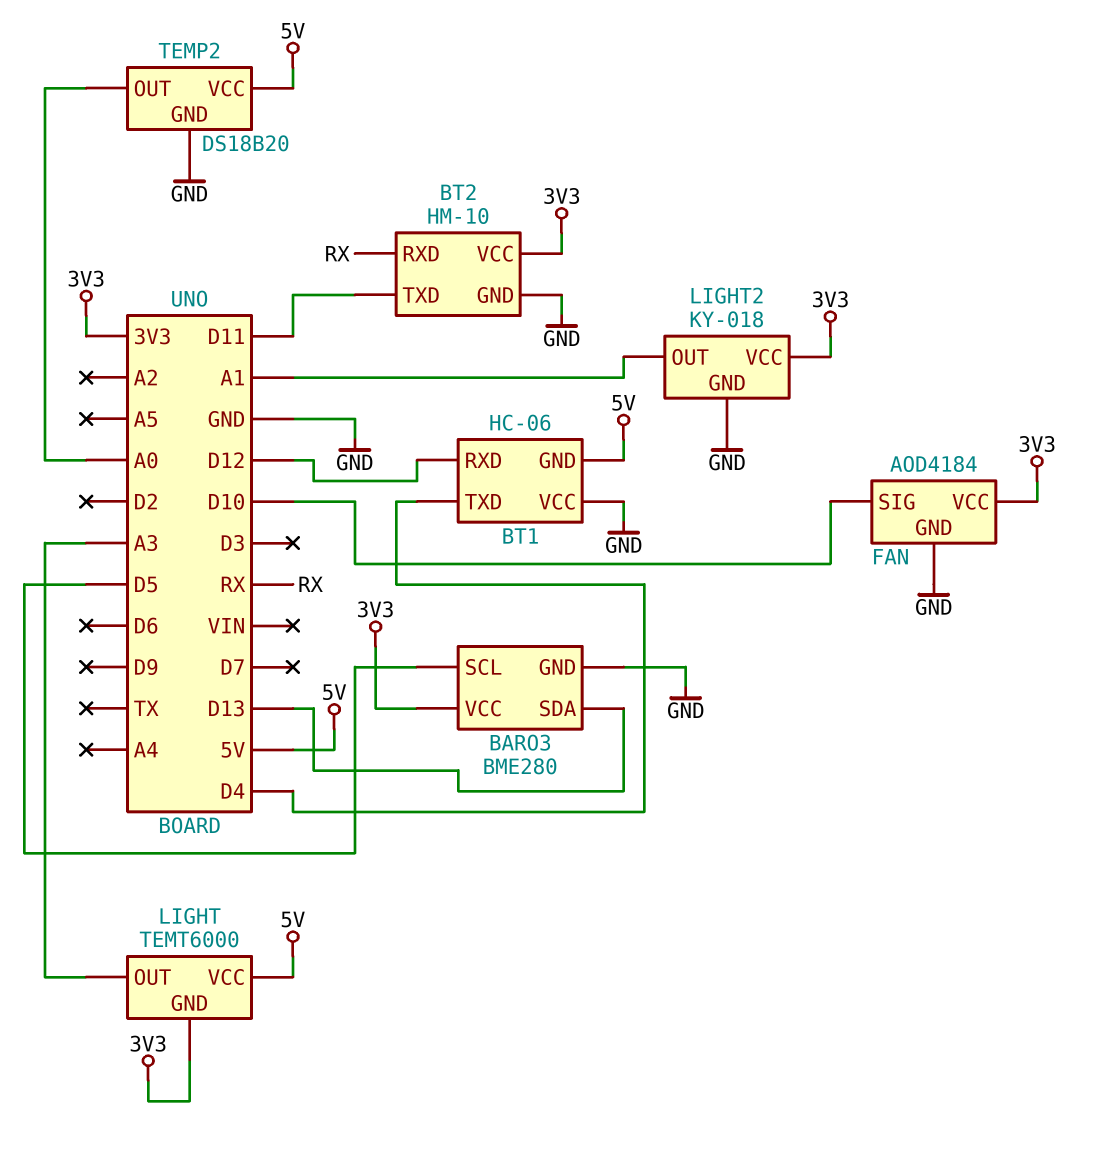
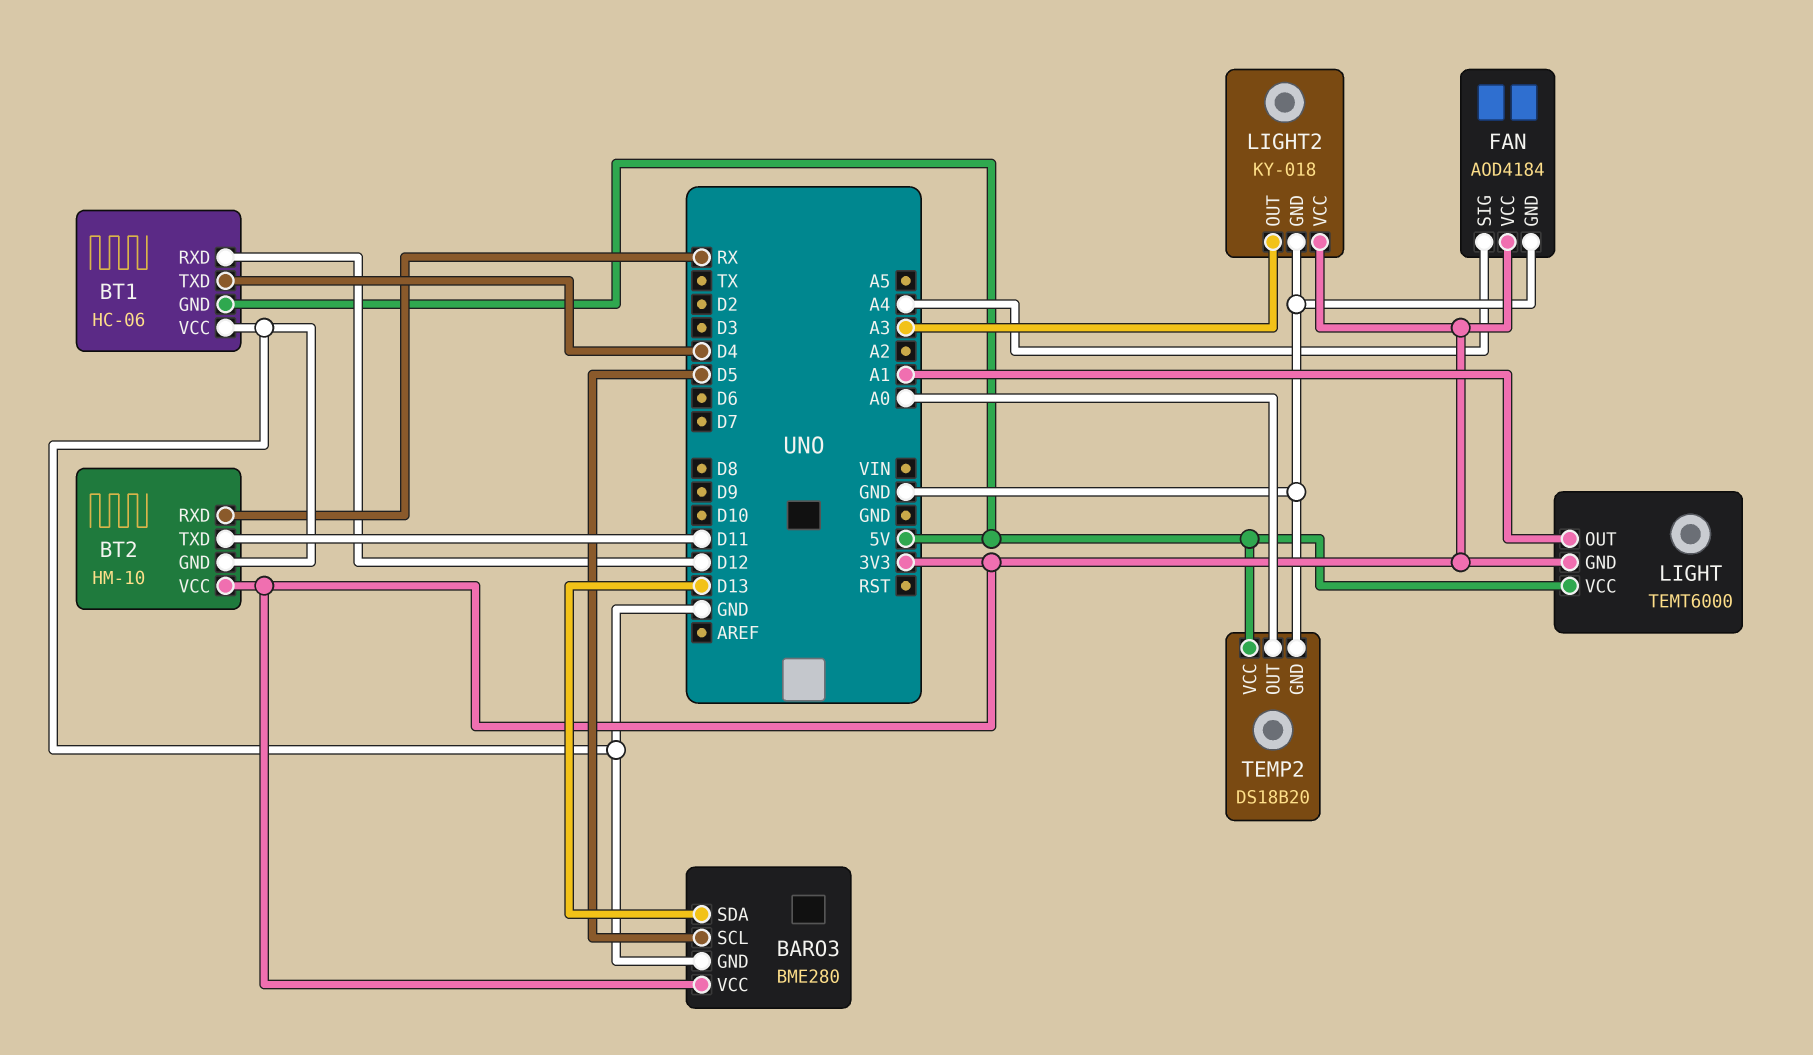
FAN pin SIG: D10 -> A4
LIGHT pin OUT: A3 -> A1
LIGHT2 pin OUT: A1 -> A3

